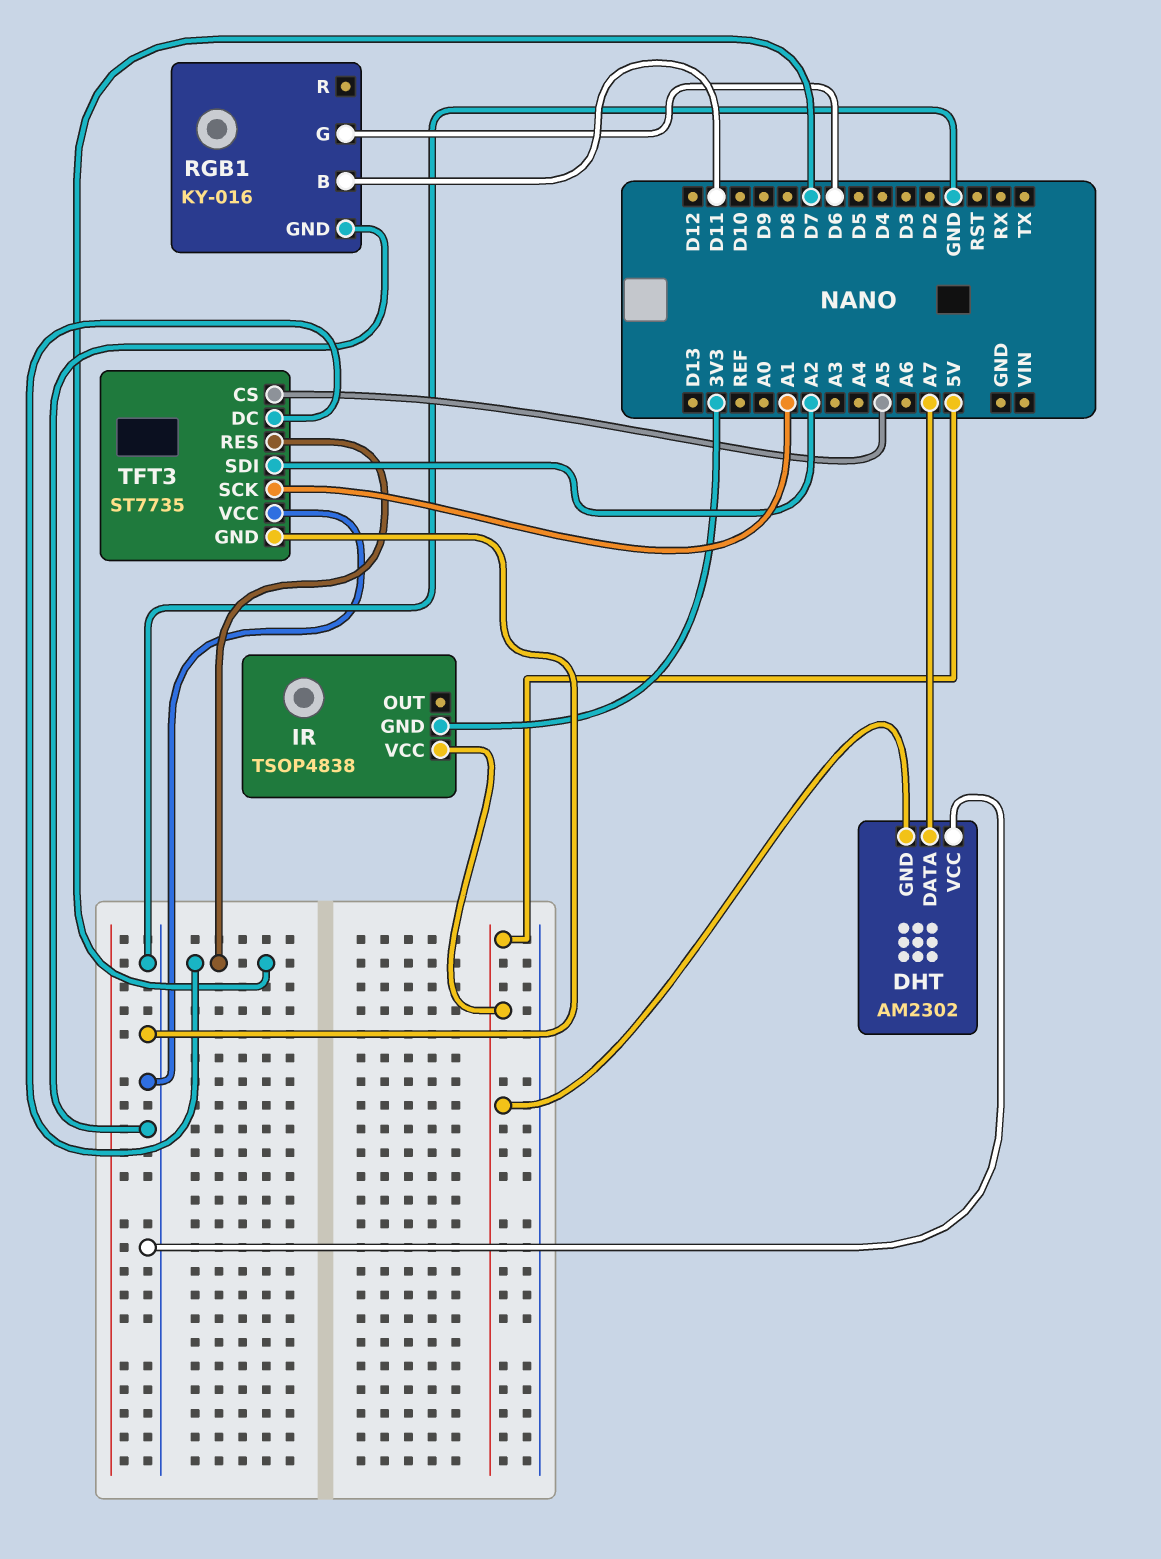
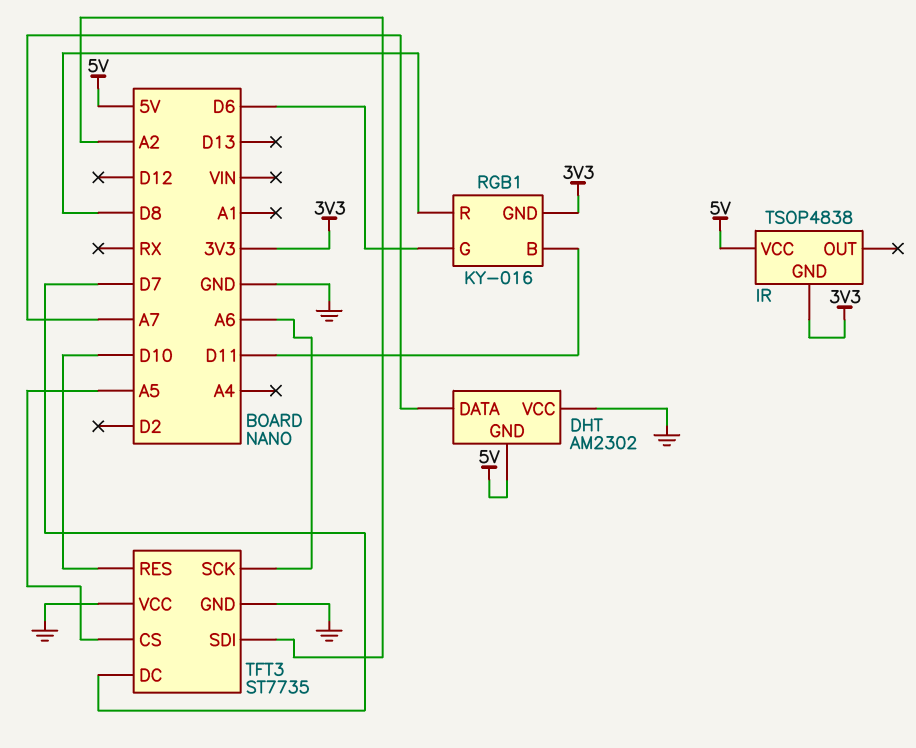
RGB1 pin GND: GND -> 3V3
RGB1 pin R: none -> D8
TFT3 pin RES: D7 -> D10
TFT3 pin SCK: A1 -> A6

